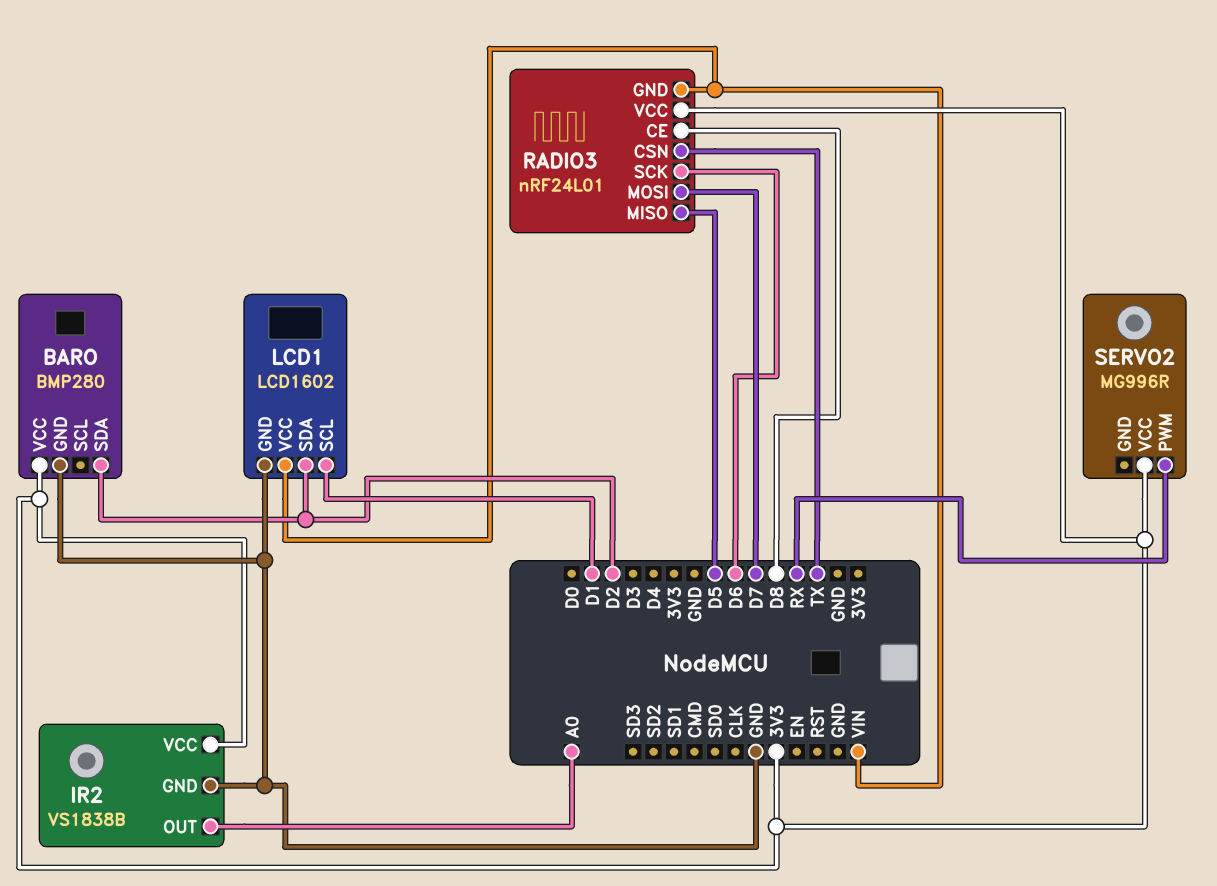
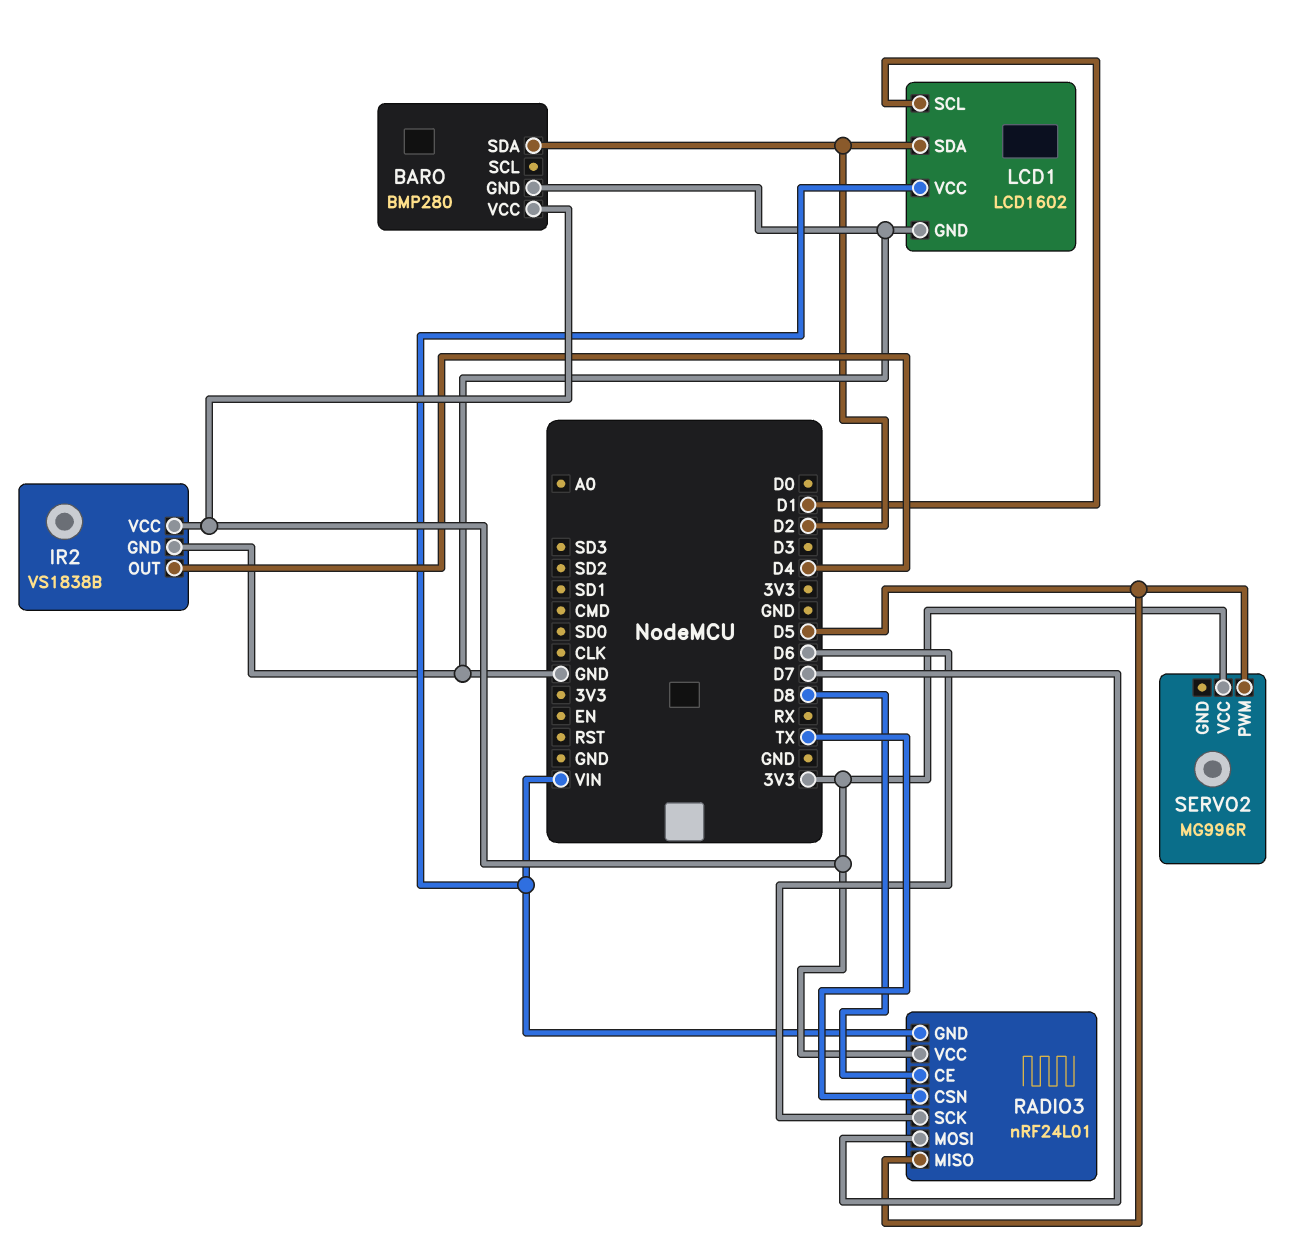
IR2 pin OUT: A0 -> D4
SERVO2 pin PWM: RX -> D5

